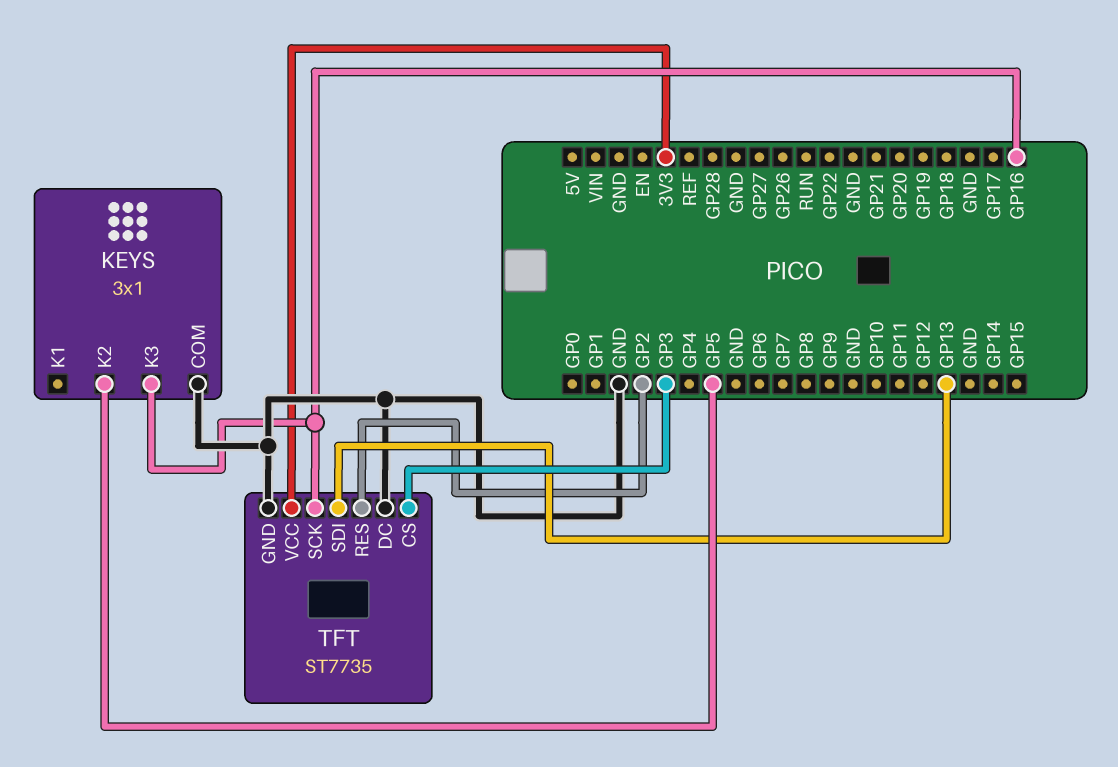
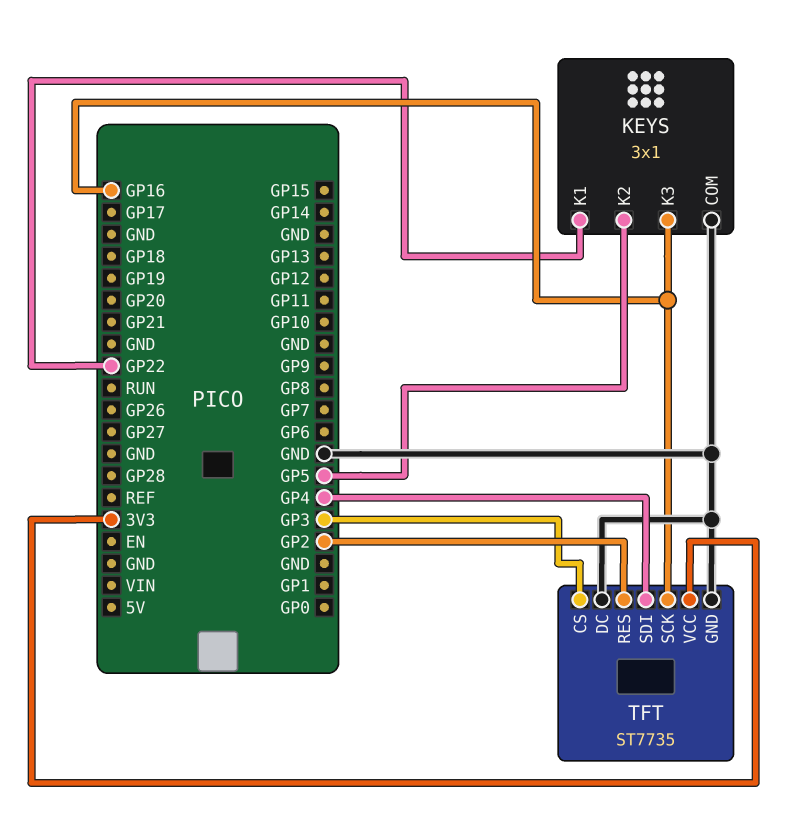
KEYS pin K1: none -> GP22
TFT pin SDI: GP13 -> GP4

